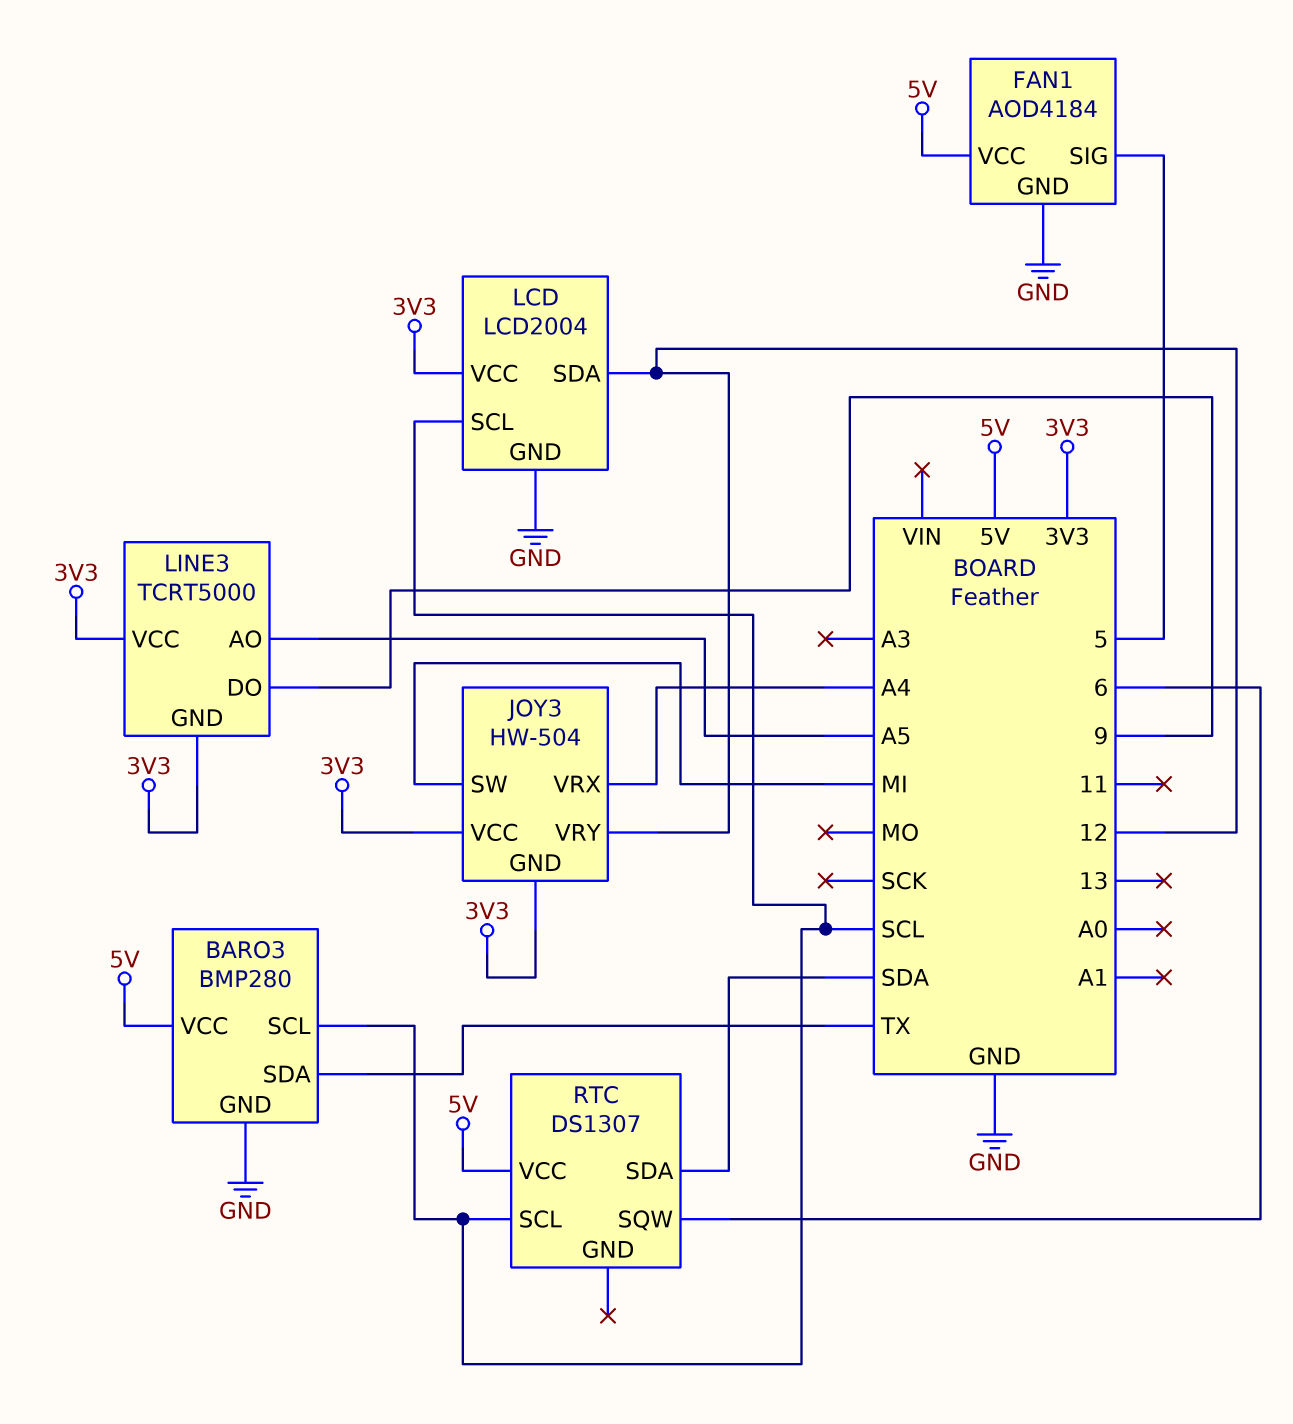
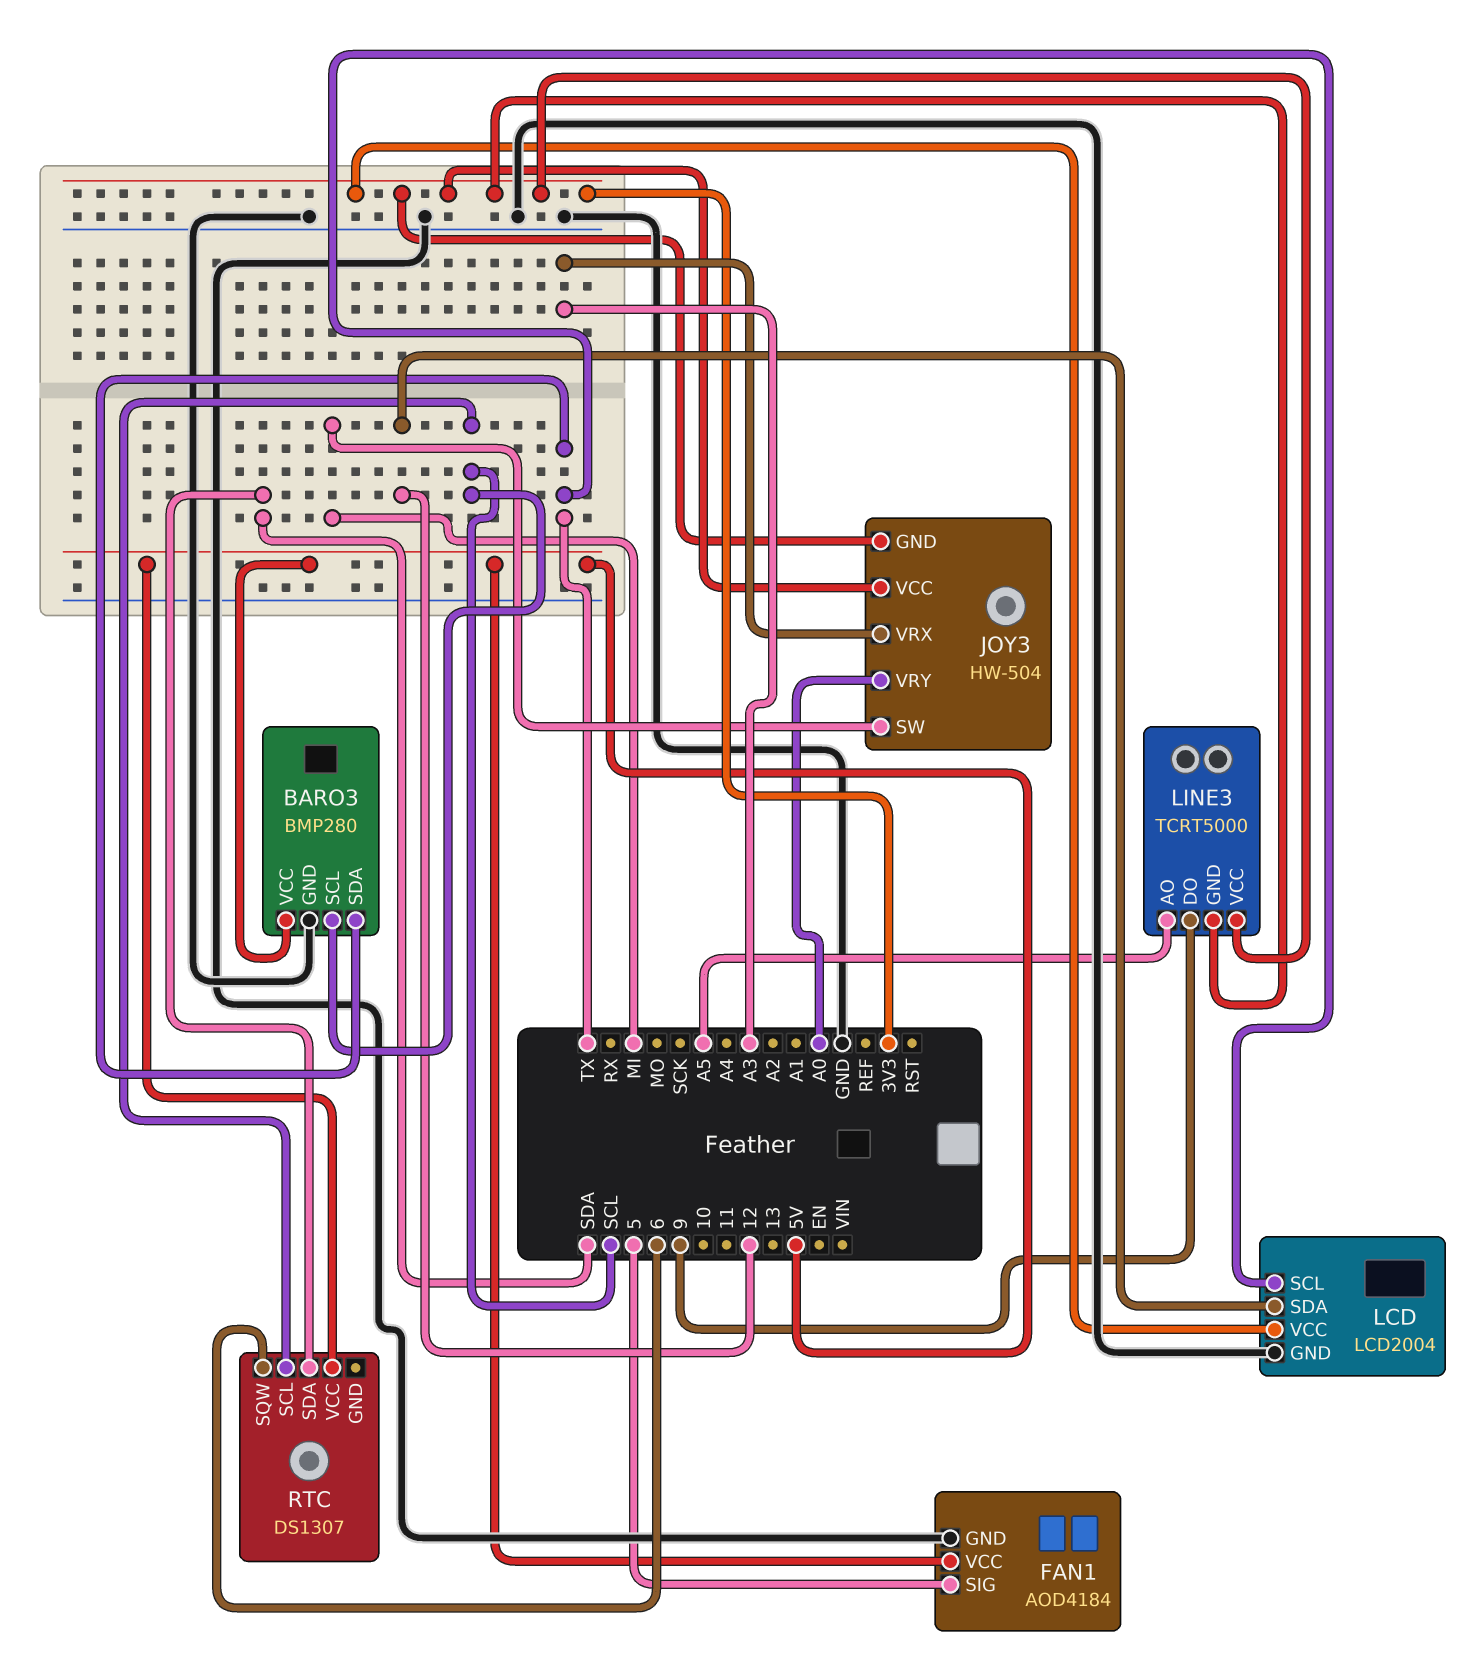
JOY3 pin VRX: A4 -> A3
JOY3 pin VRY: 12 -> A0
LCD pin SCL: SCL -> TX

